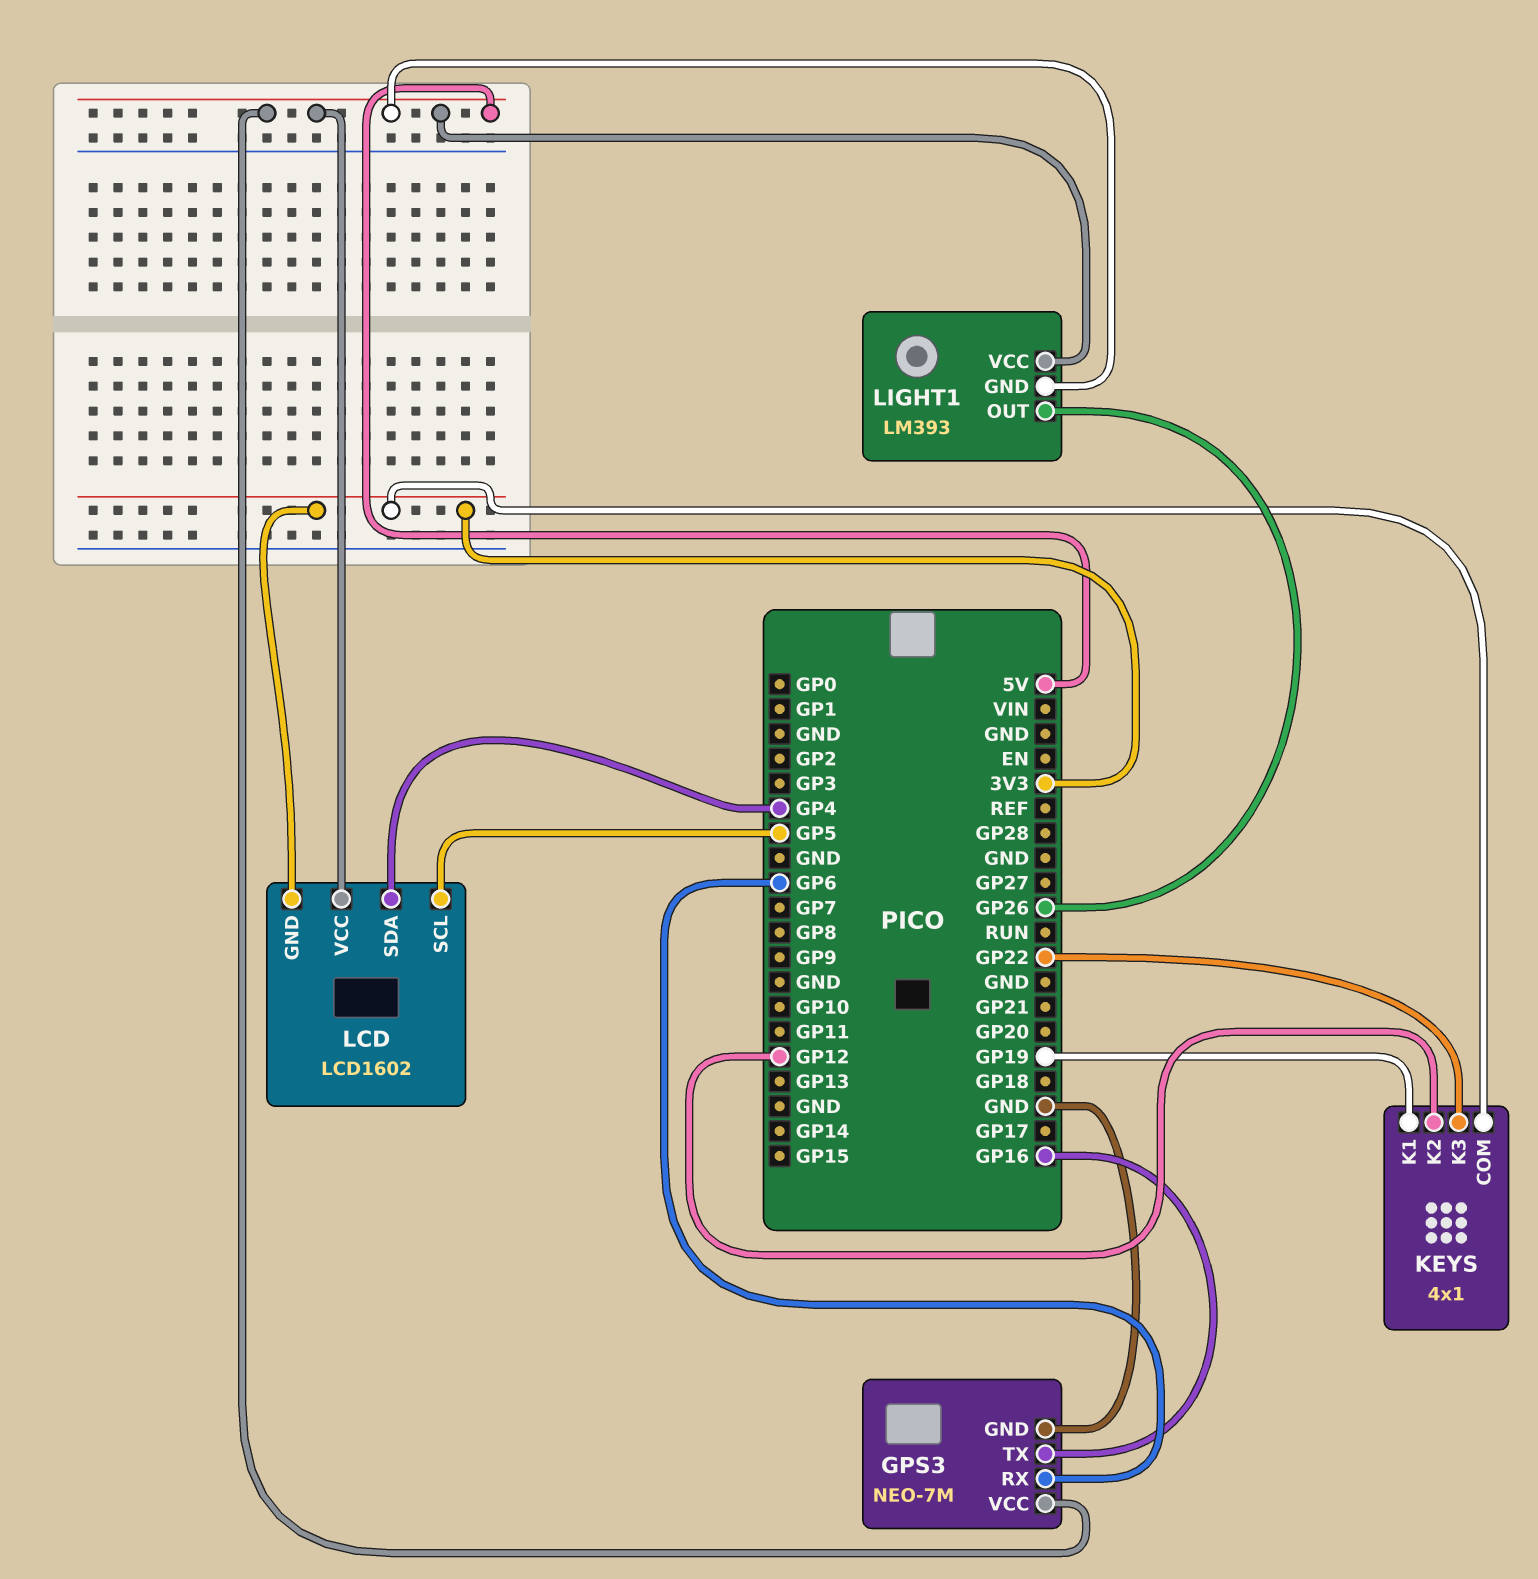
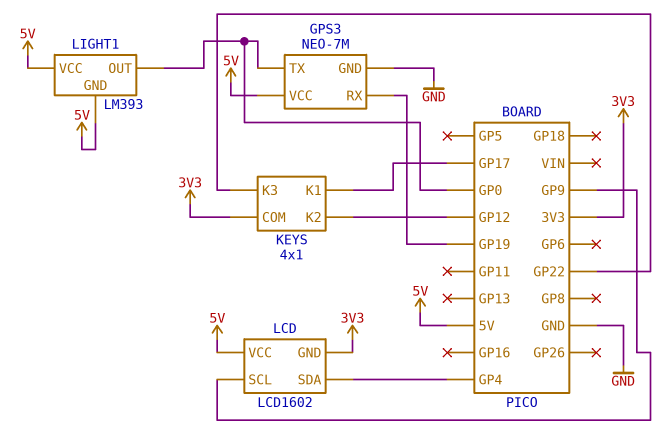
GPS3 pin RX: GP6 -> GP19
GPS3 pin TX: GP16 -> GP0
KEYS pin K1: GP19 -> GP17
LCD pin SCL: GP5 -> GP9
LIGHT1 pin OUT: GP26 -> GP0

